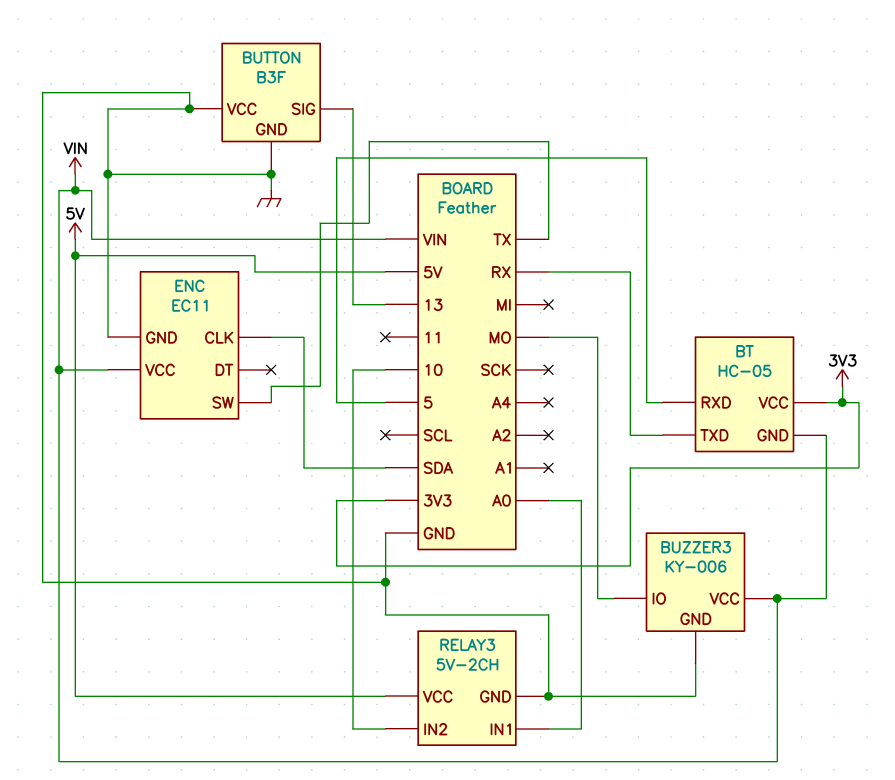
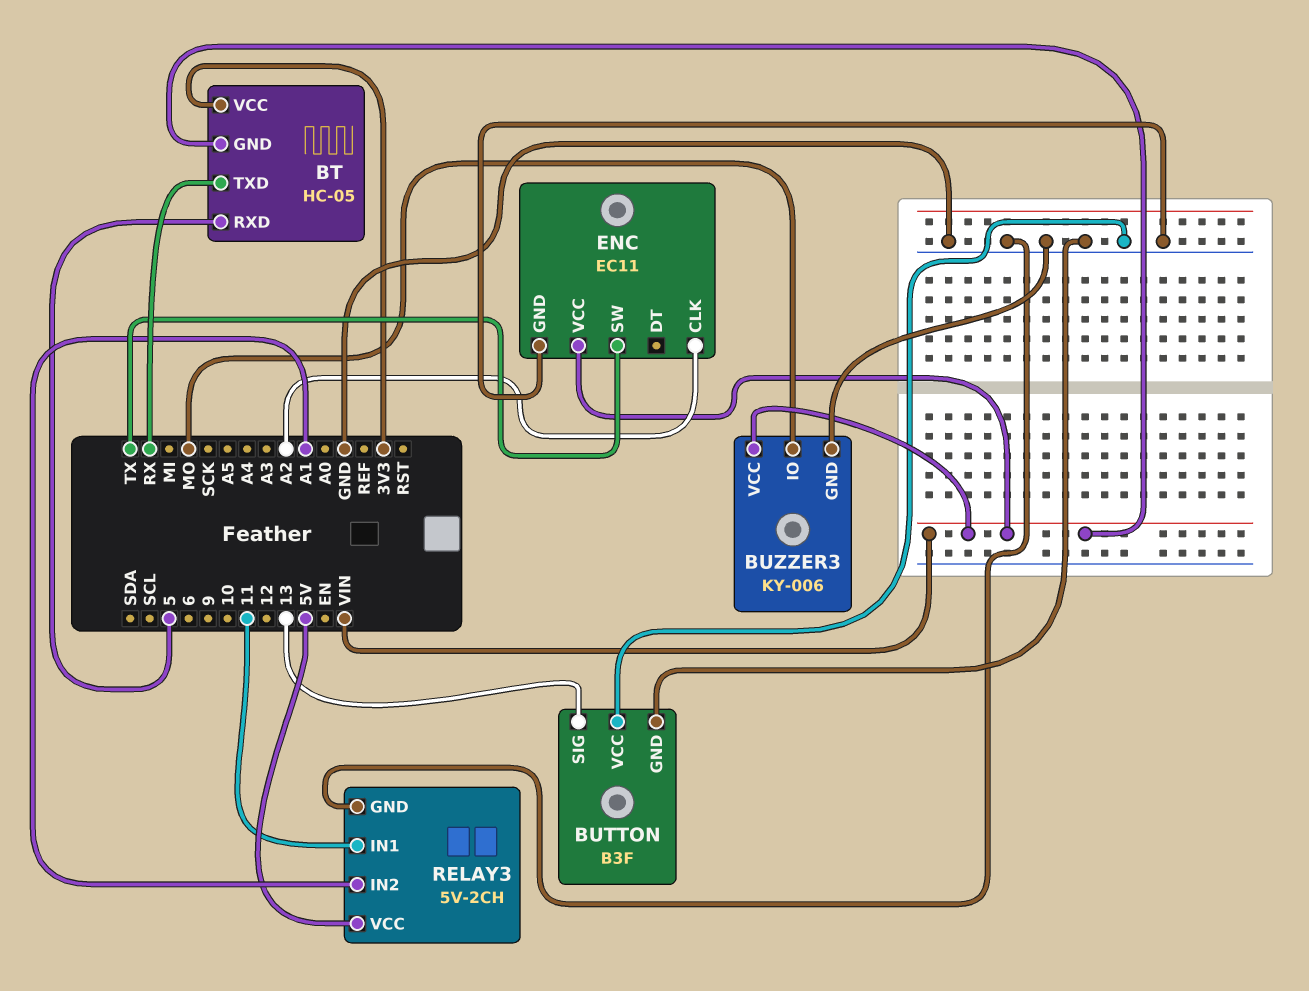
ENC pin CLK: SDA -> A2
RELAY3 pin IN1: A0 -> 11
RELAY3 pin IN2: 10 -> A1

